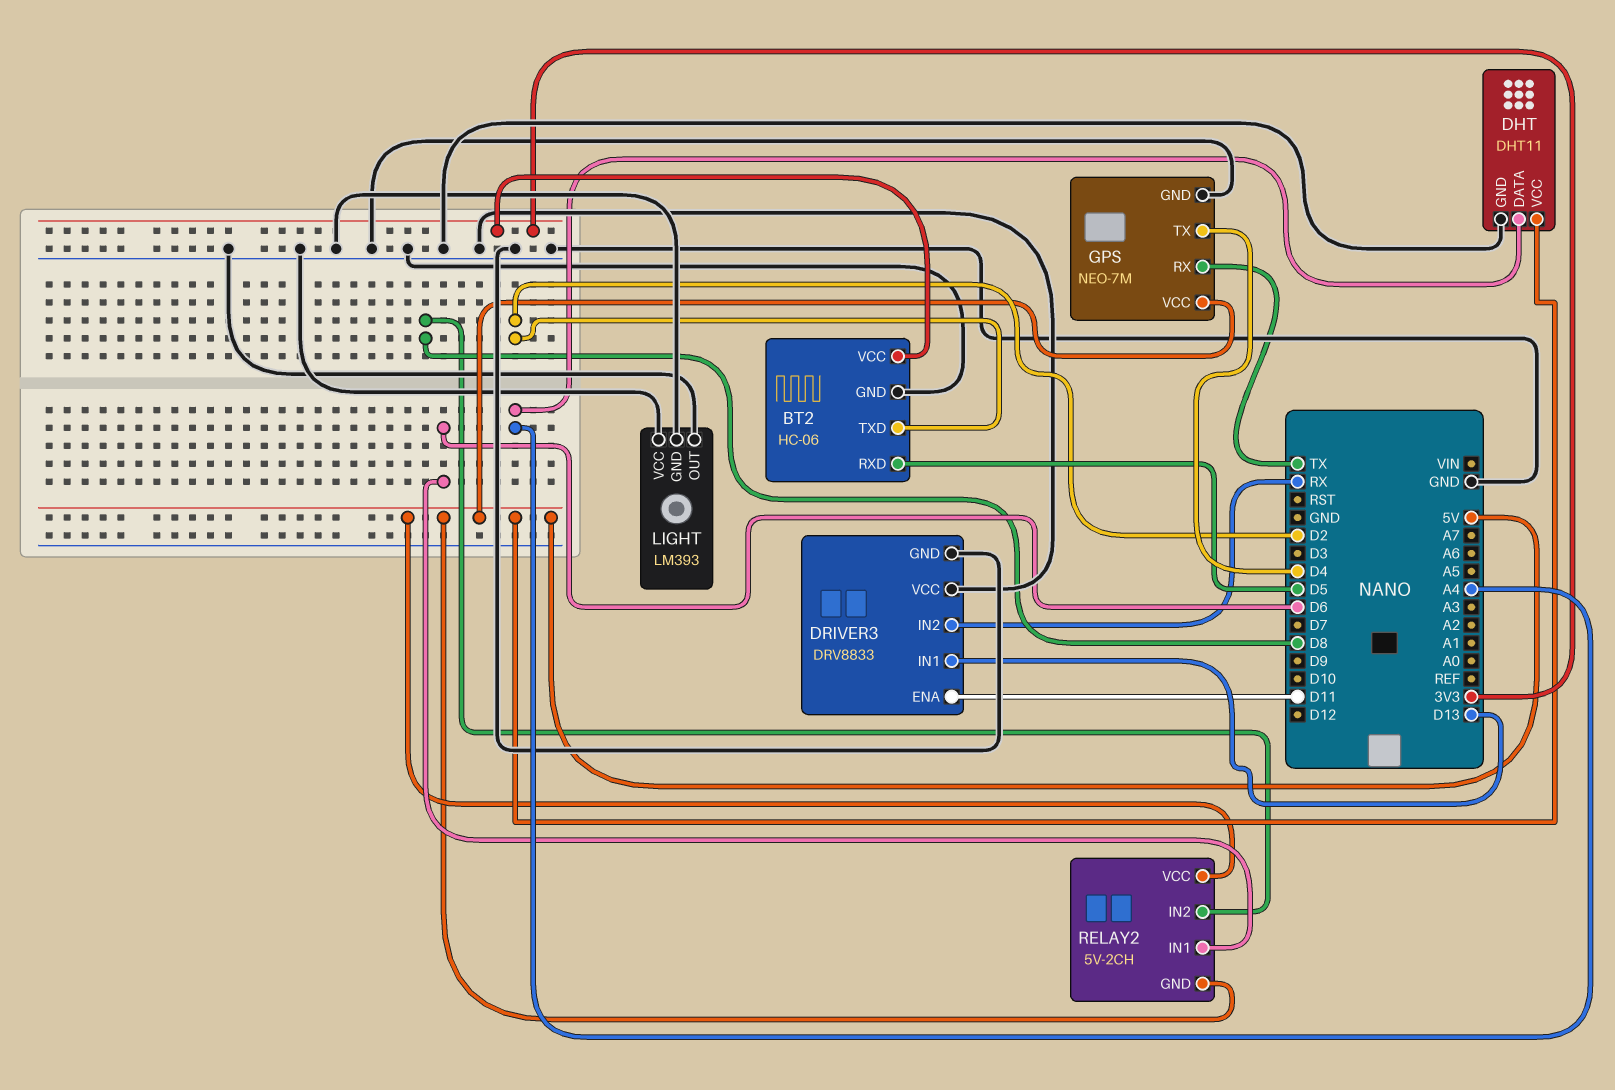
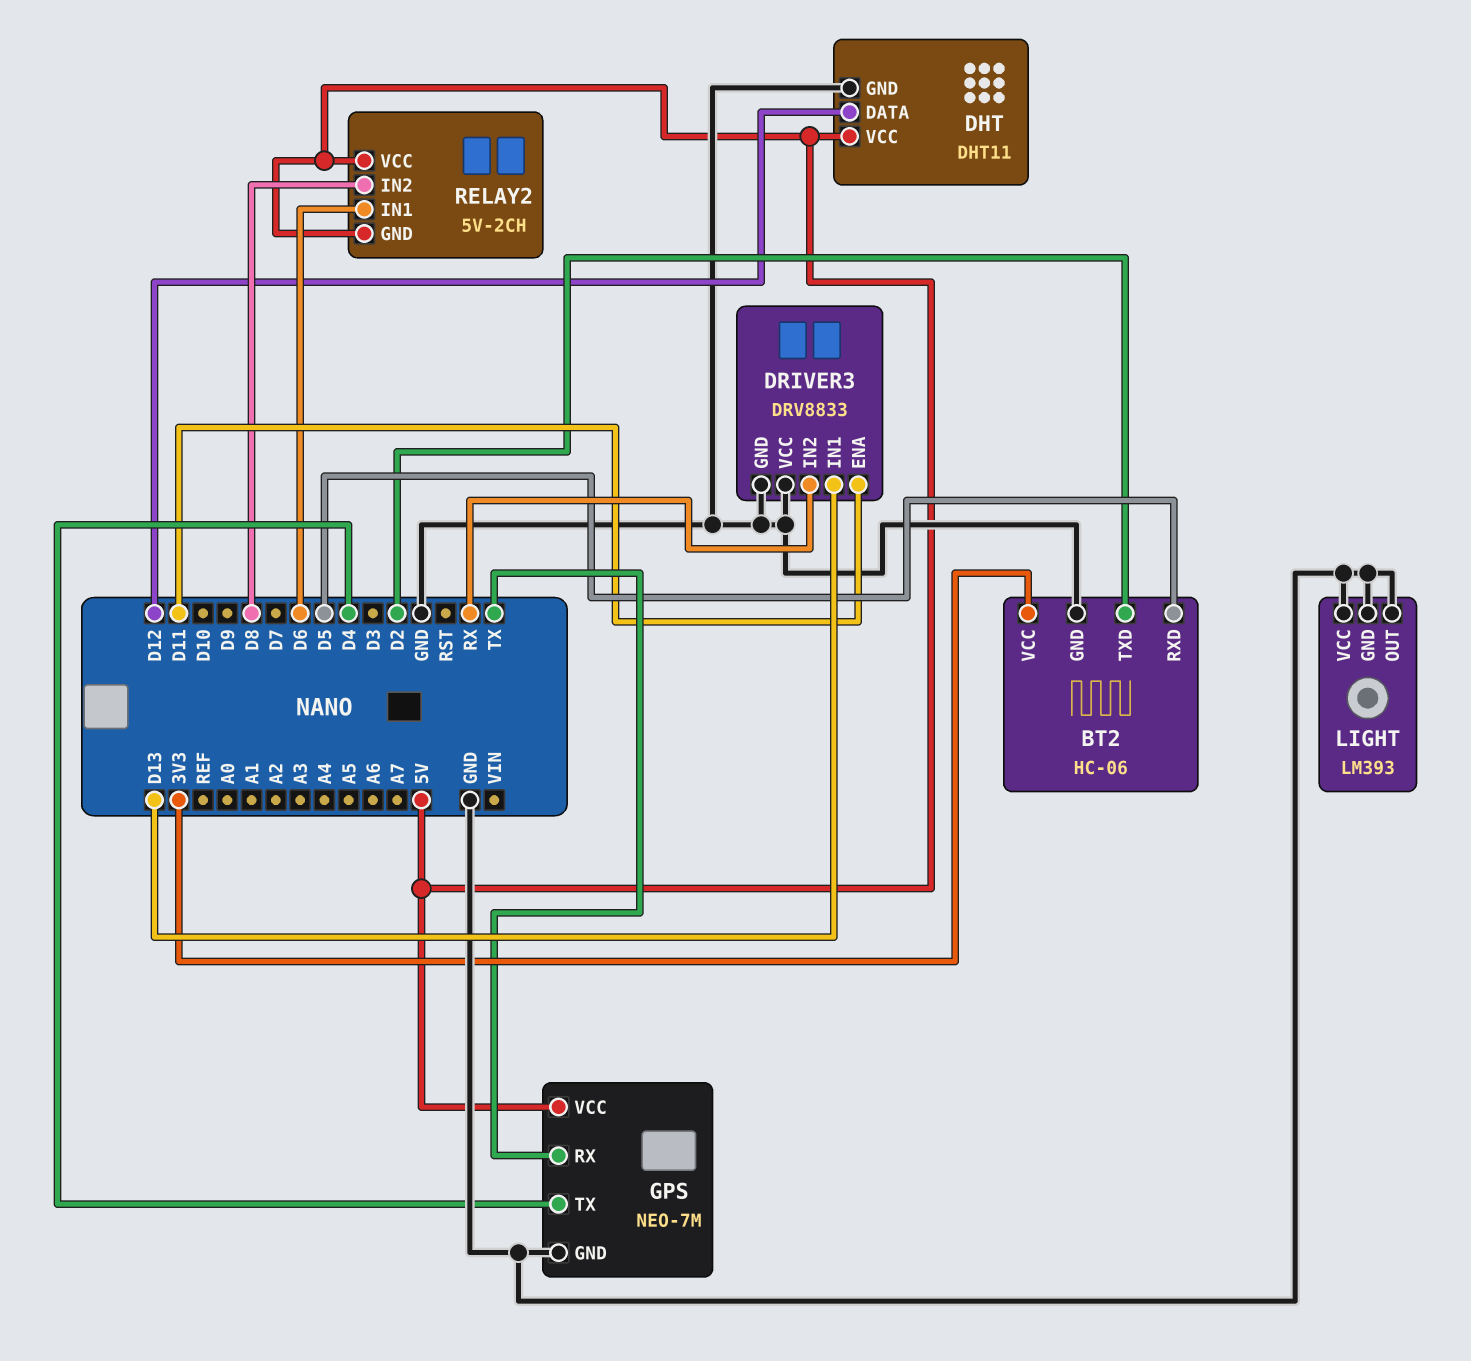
DHT pin DATA: A4 -> D12

